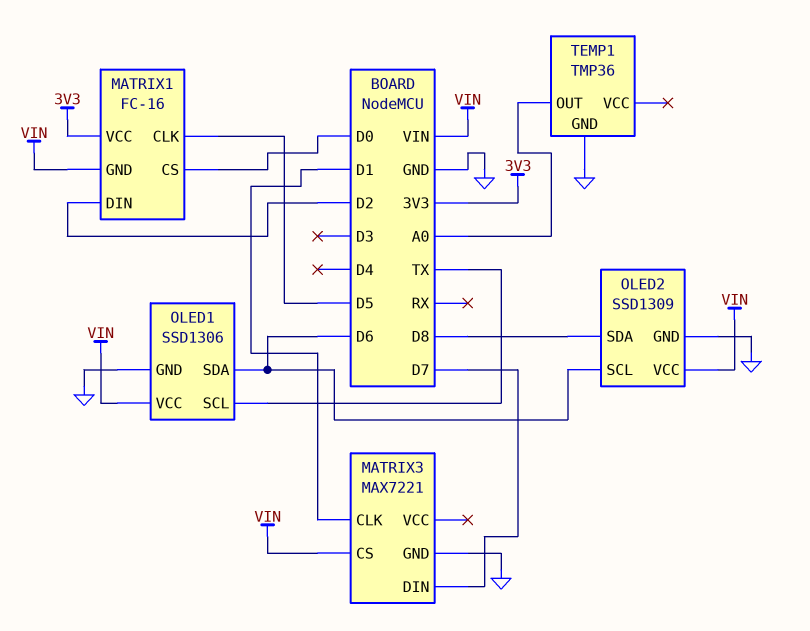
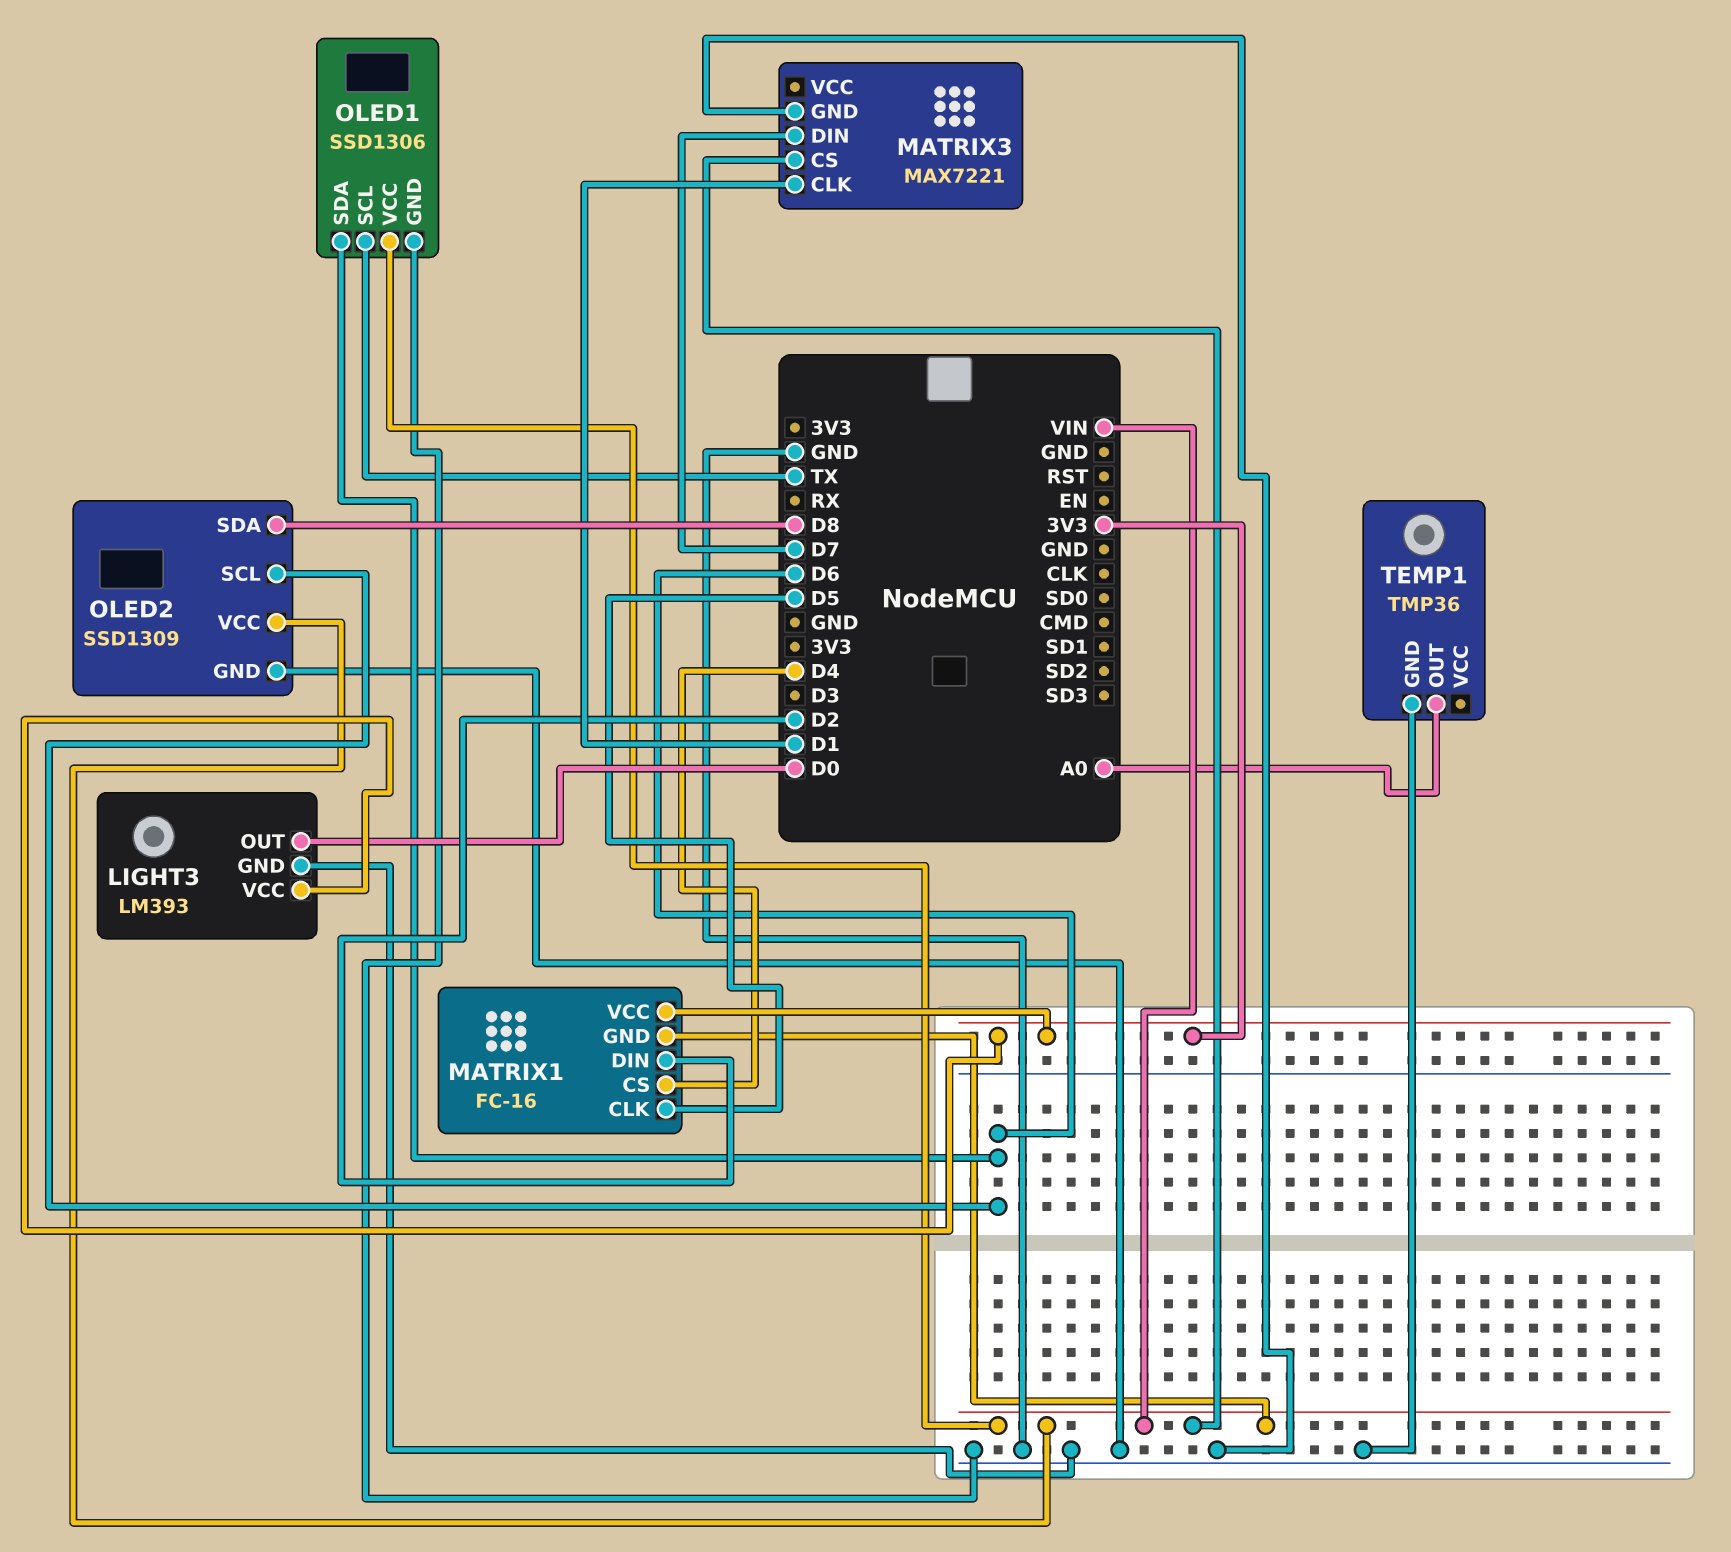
LIGHT3: none -> LM393
LIGHT3 pin GND: none -> GND
LIGHT3 pin OUT: none -> D0
LIGHT3 pin VCC: none -> 3V3
MATRIX1 pin CS: D0 -> D4

